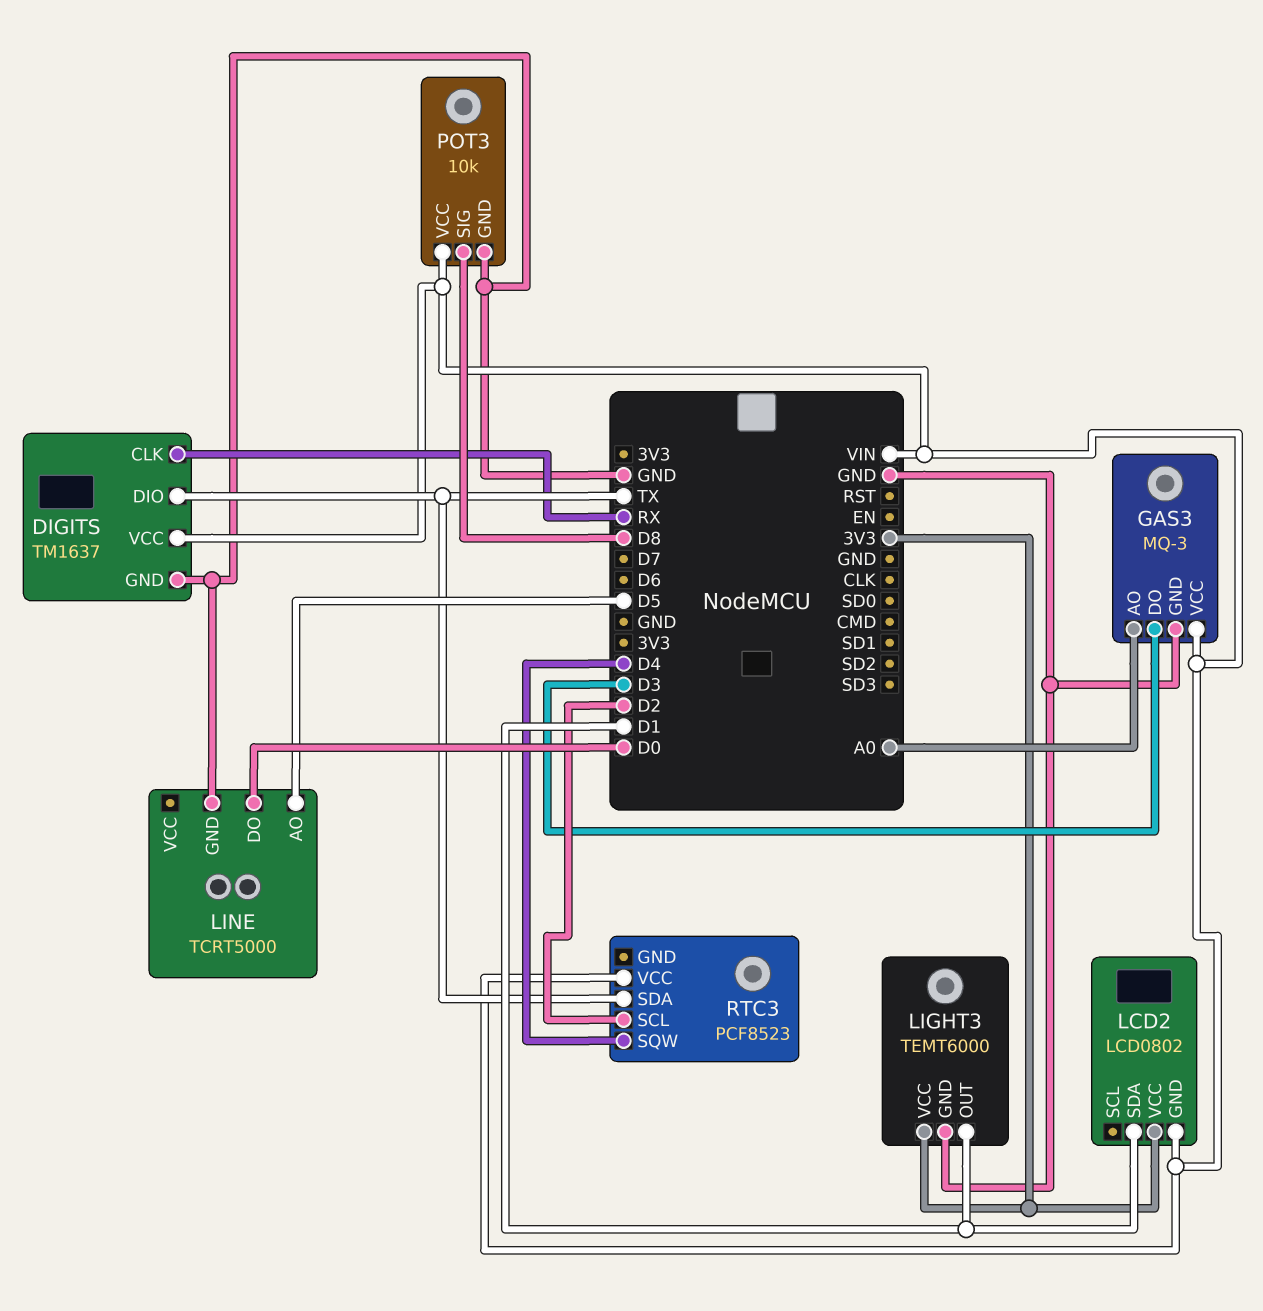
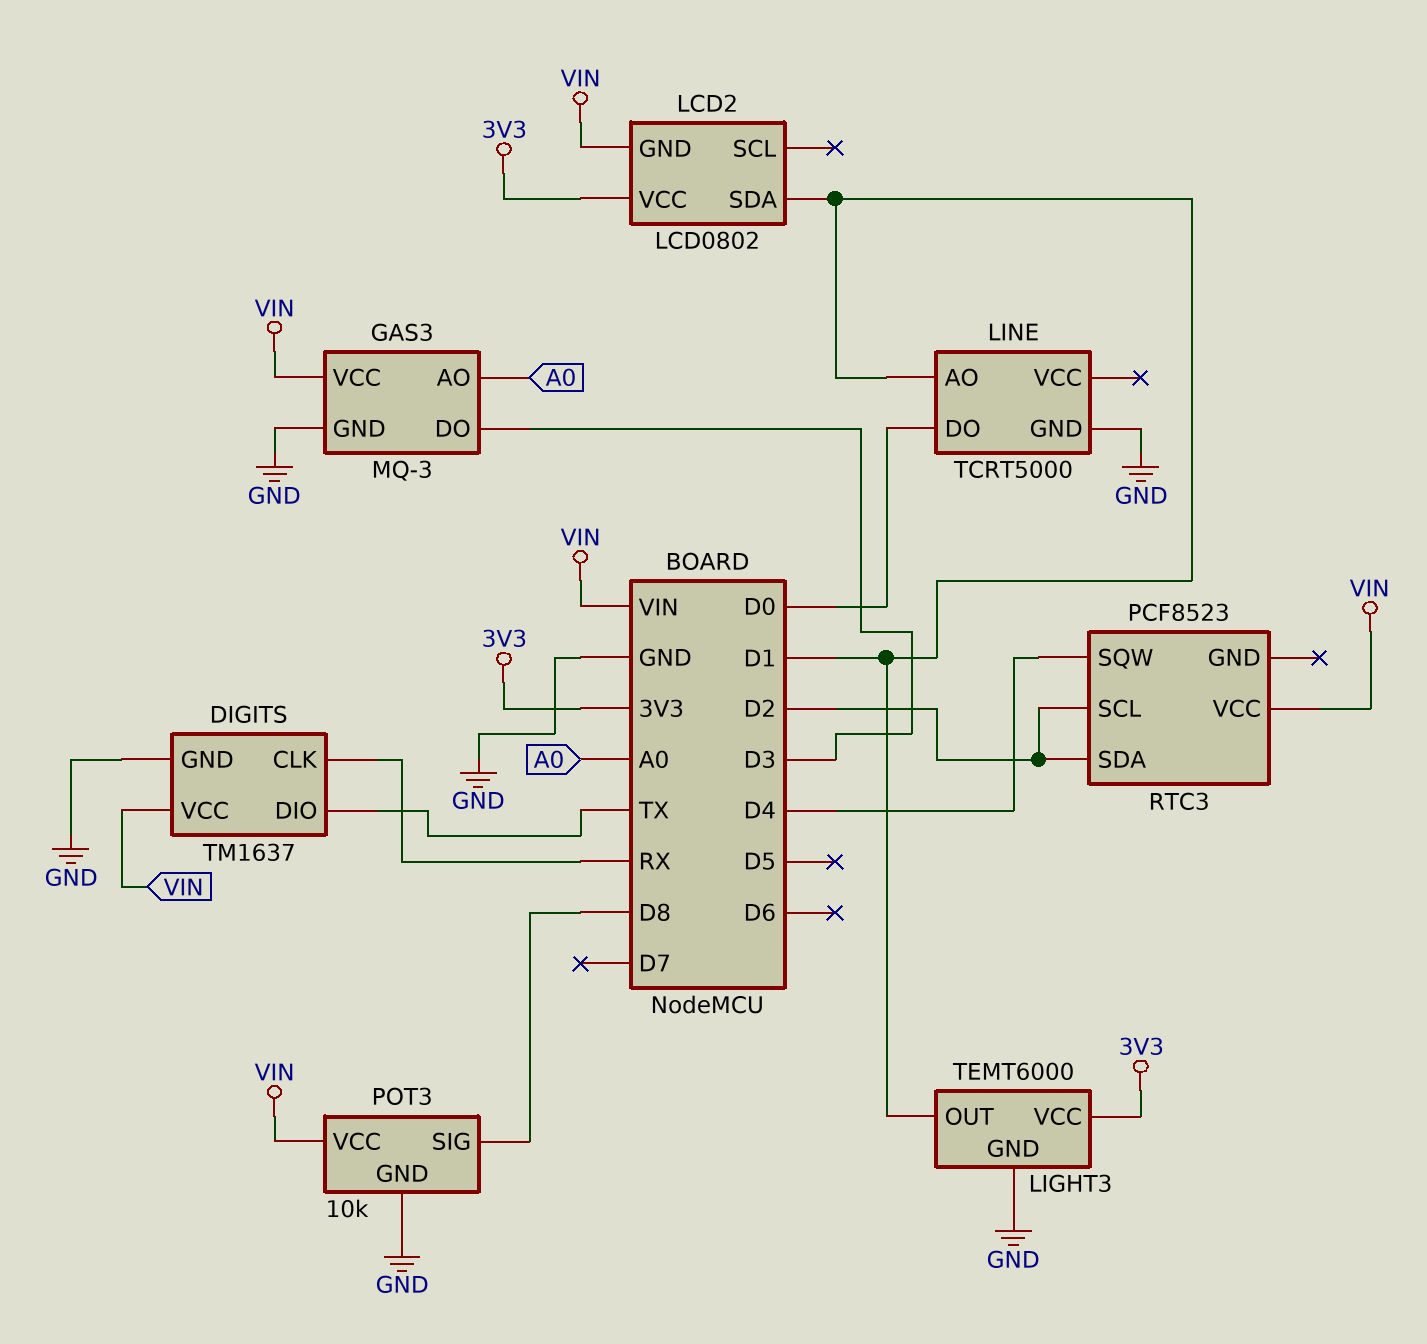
LINE pin AO: D5 -> D1
RTC3 pin SDA: TX -> D2

